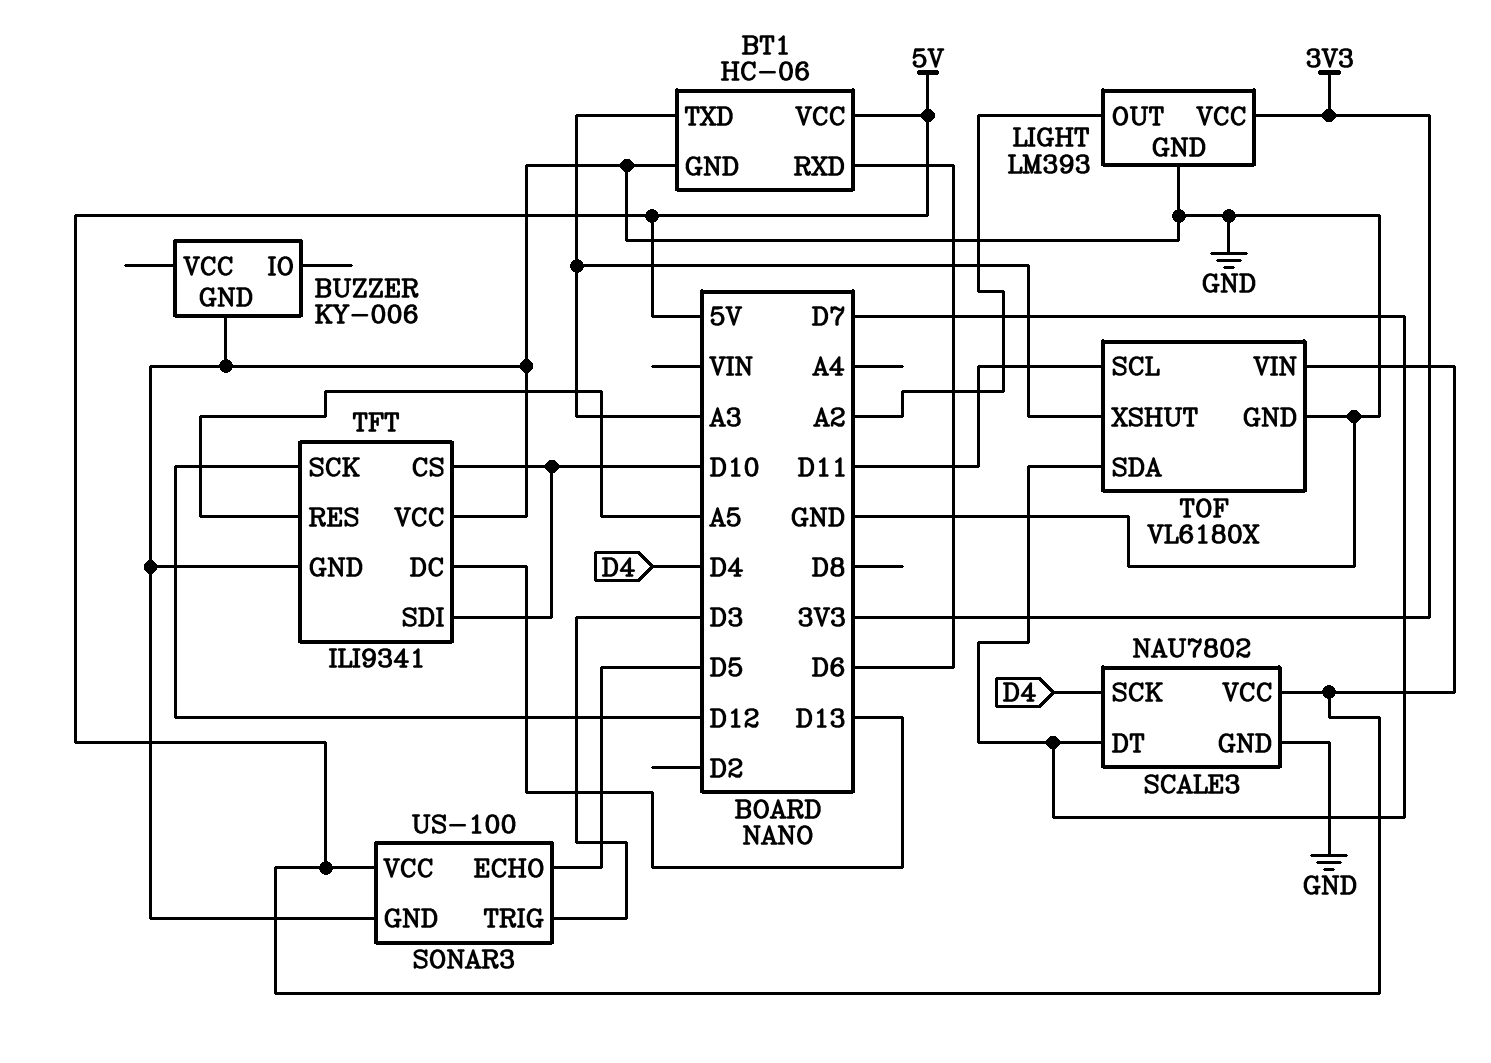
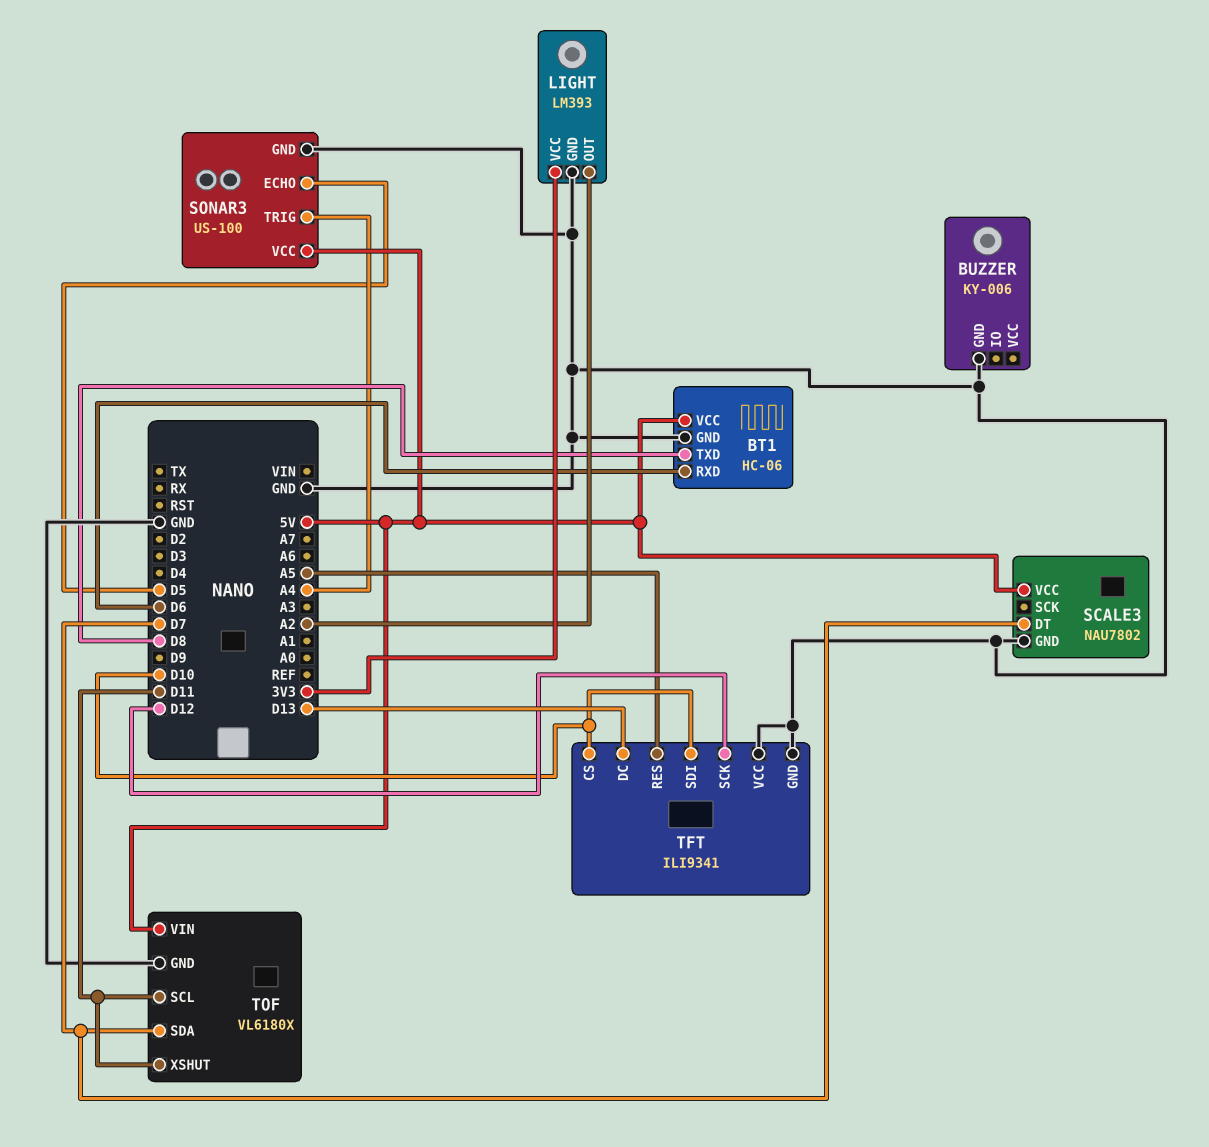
BT1 pin TXD: A3 -> D8
SCALE3 pin SCK: D4 -> none
SONAR3 pin TRIG: D3 -> A4
TOF pin XSHUT: A3 -> D11

